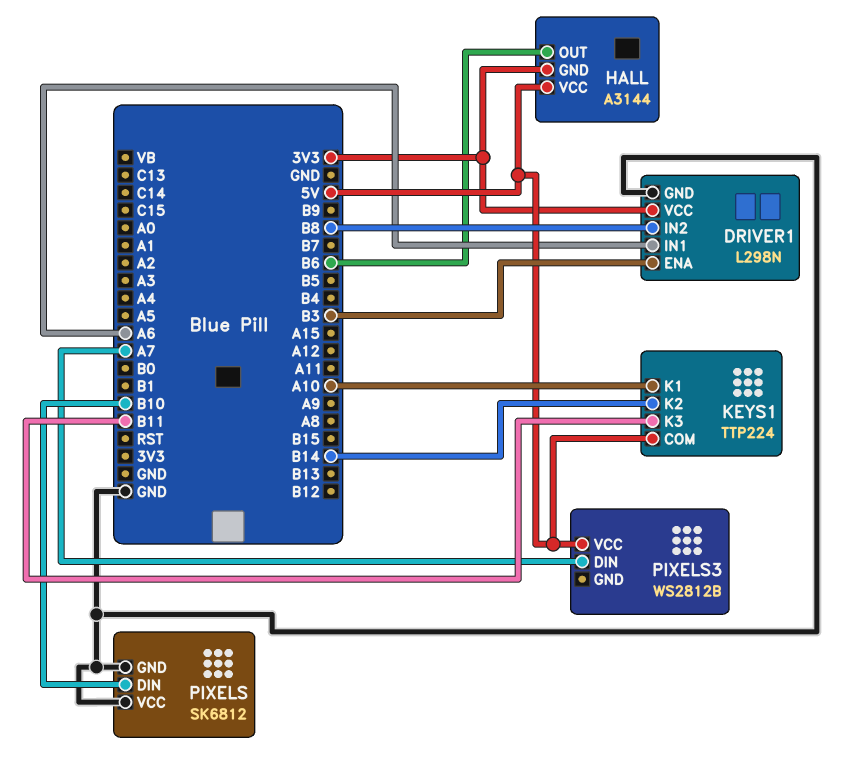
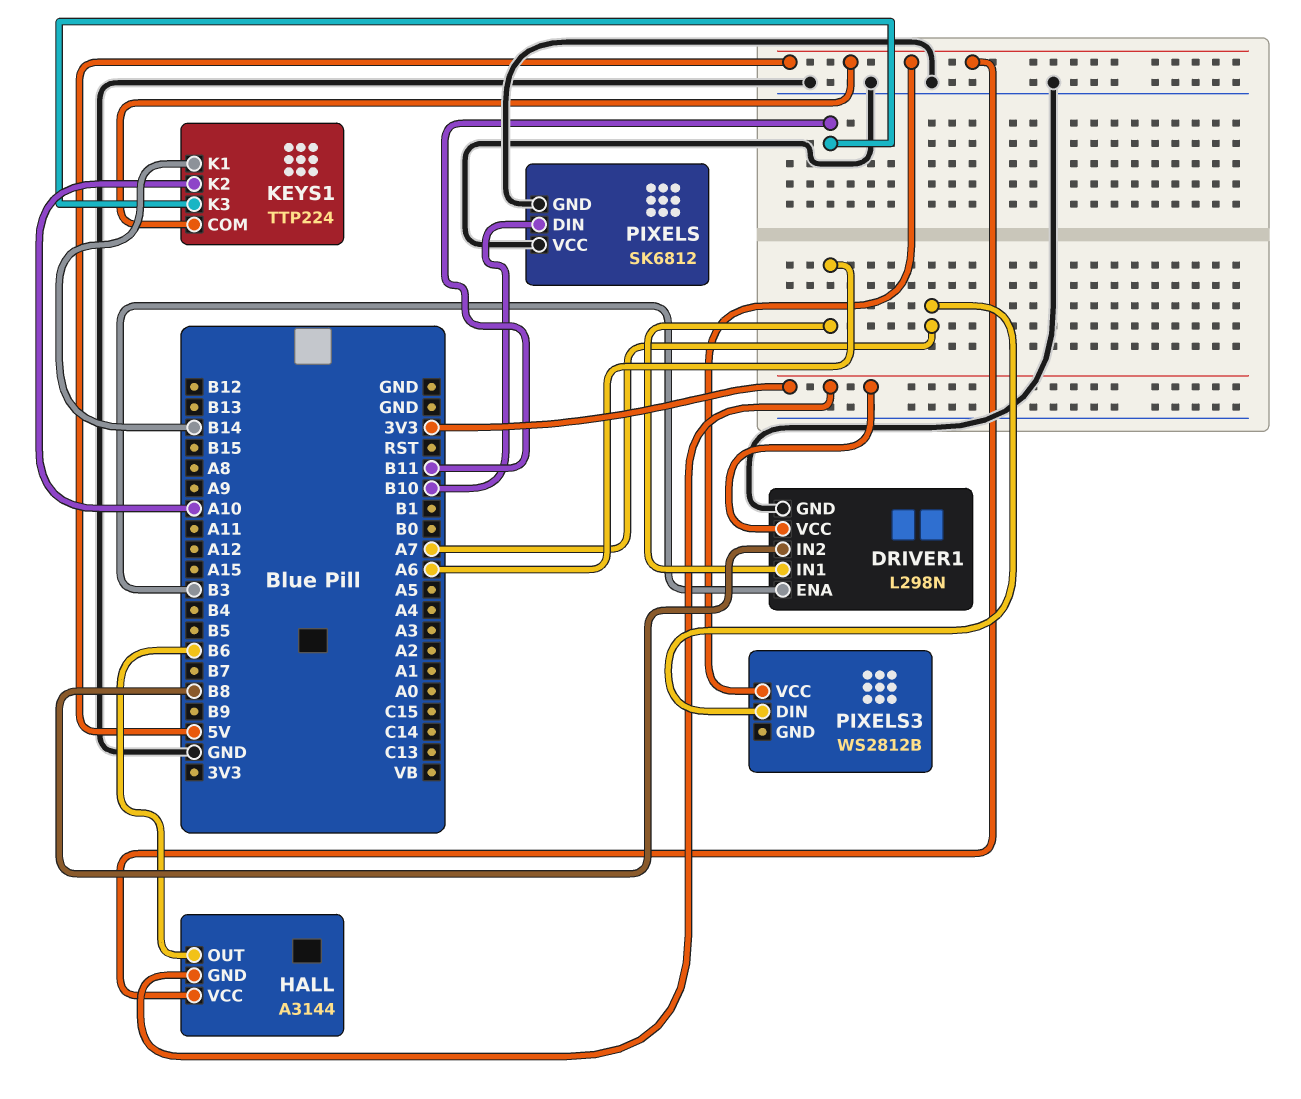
KEYS1 pin K1: A10 -> B14
KEYS1 pin K2: B14 -> A10

